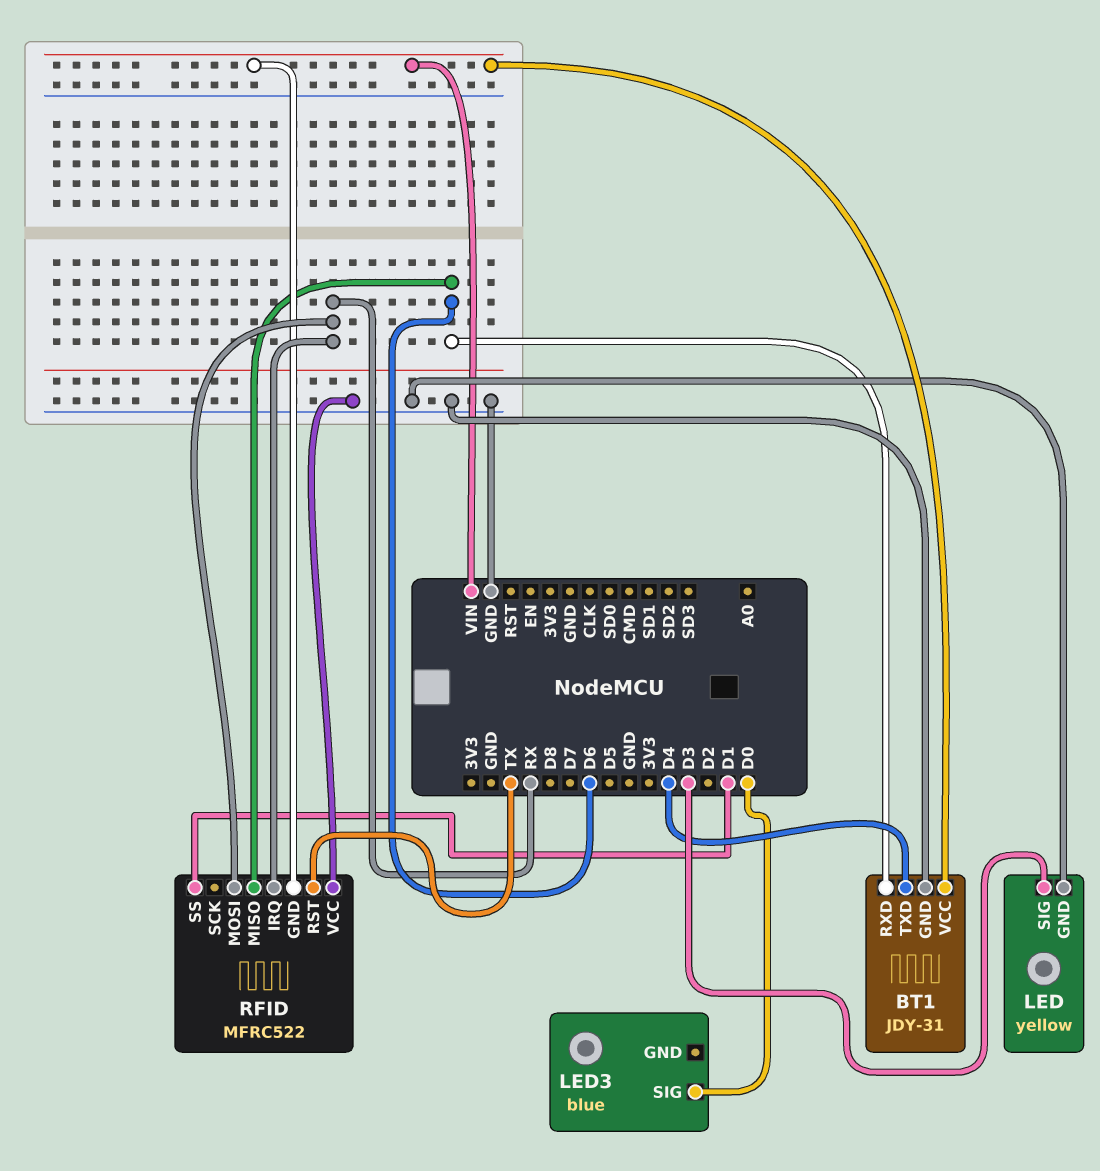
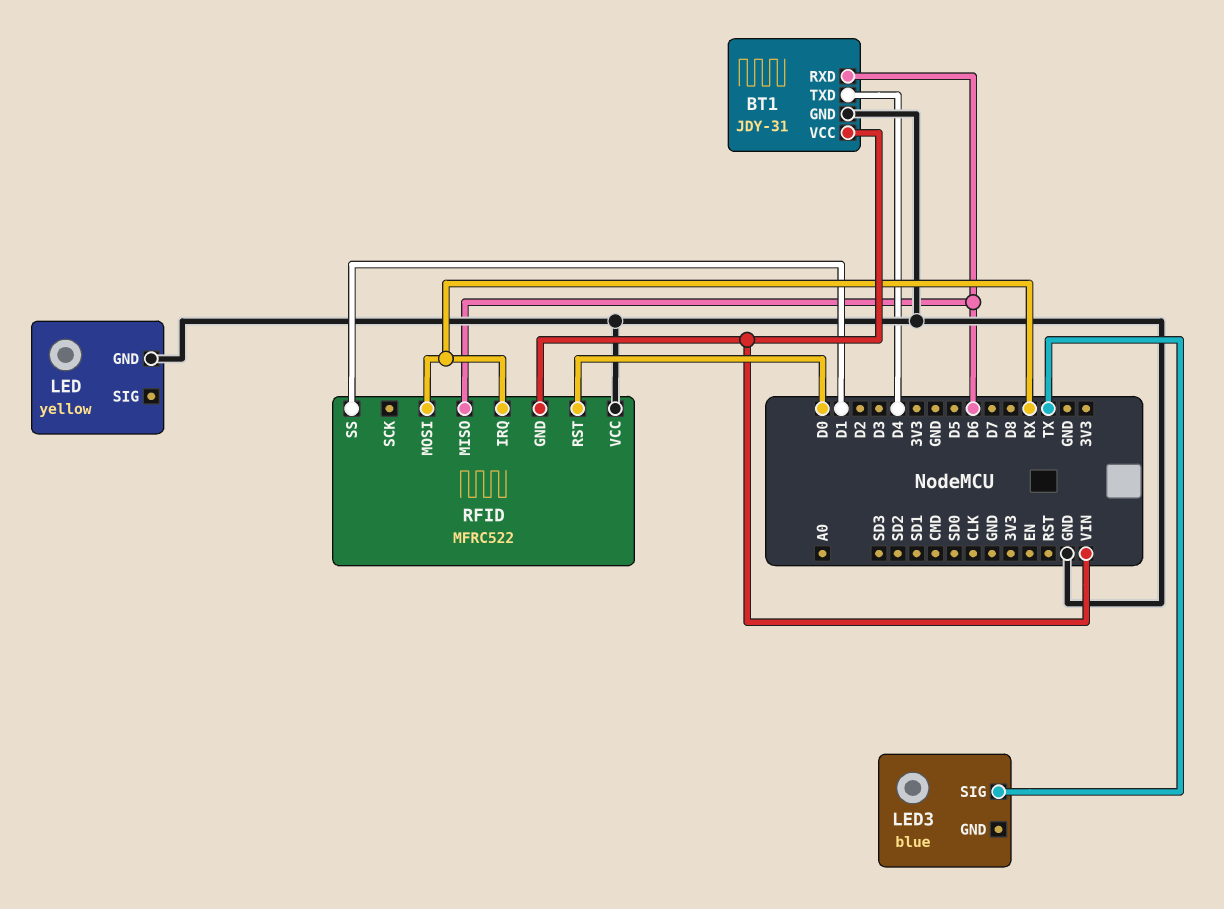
LED pin SIG: D3 -> none
LED3 pin SIG: D0 -> TX
RFID pin RST: TX -> D0

